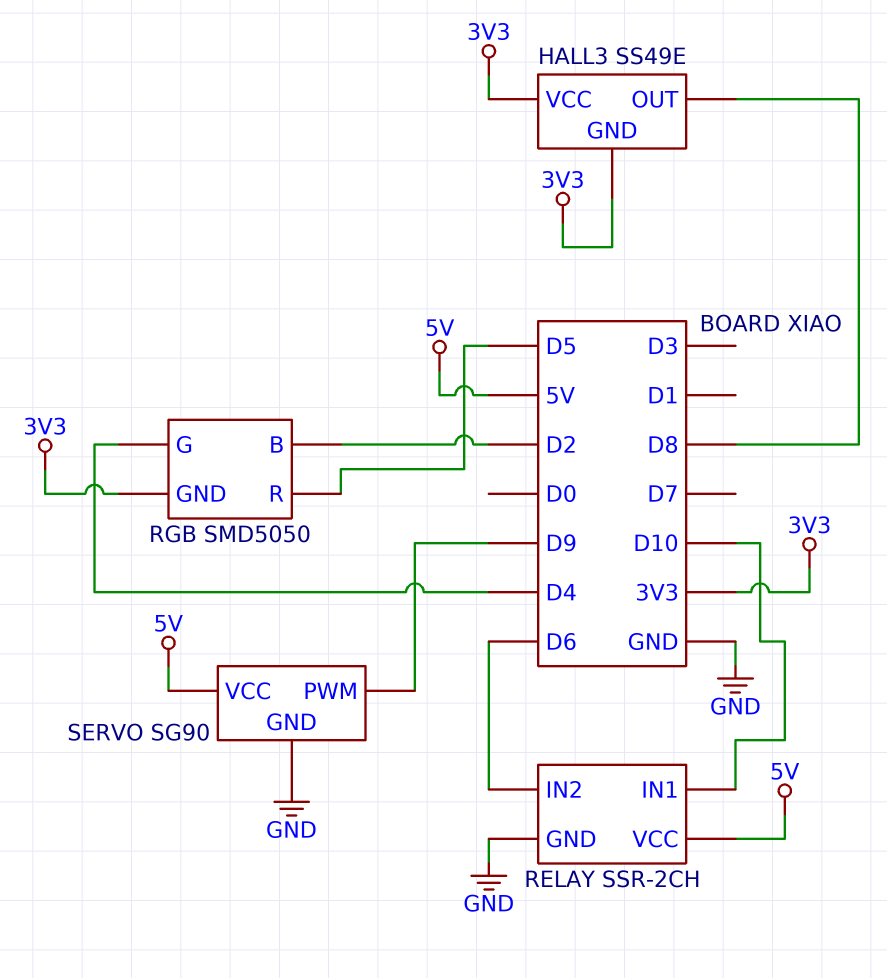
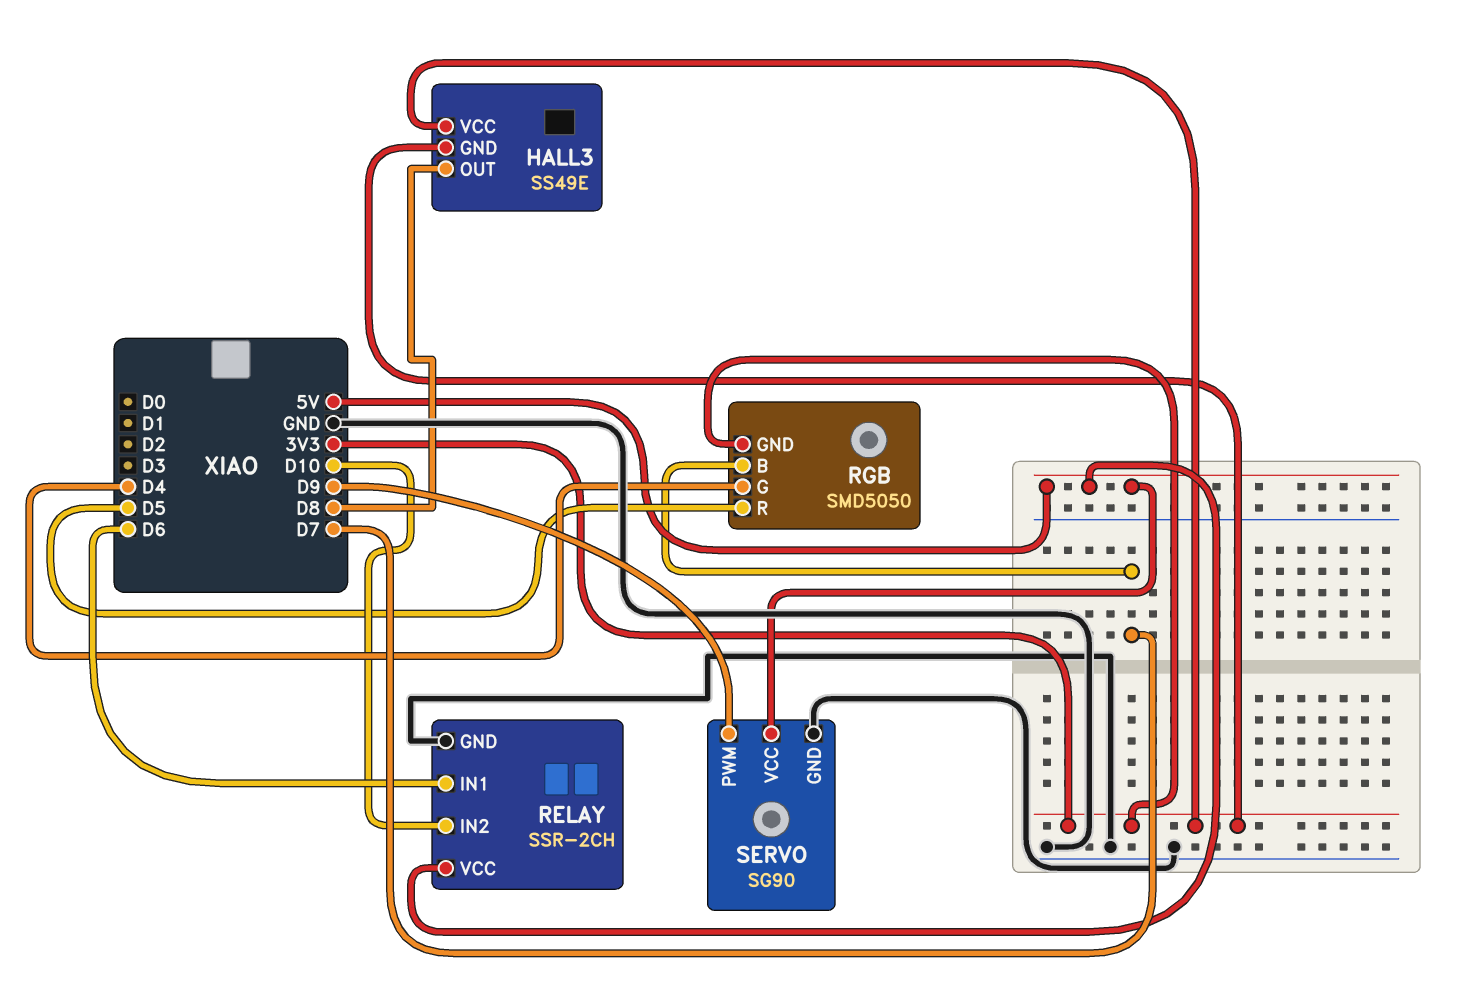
RELAY pin IN1: D10 -> D6
RELAY pin IN2: D6 -> D10
RGB pin B: D2 -> D7

